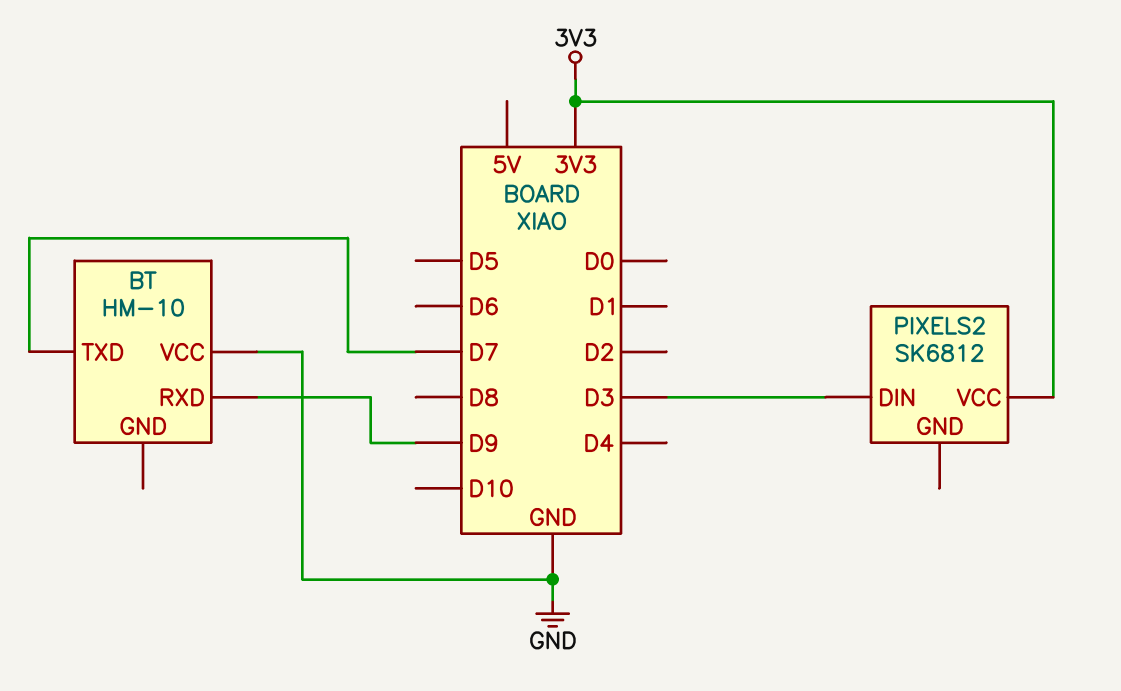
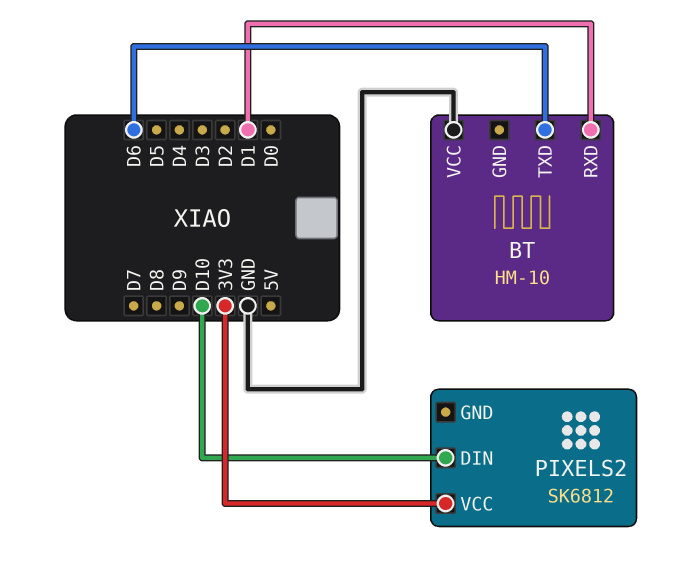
BT pin RXD: D9 -> D1
BT pin TXD: D7 -> D6
PIXELS2 pin DIN: D3 -> D10

